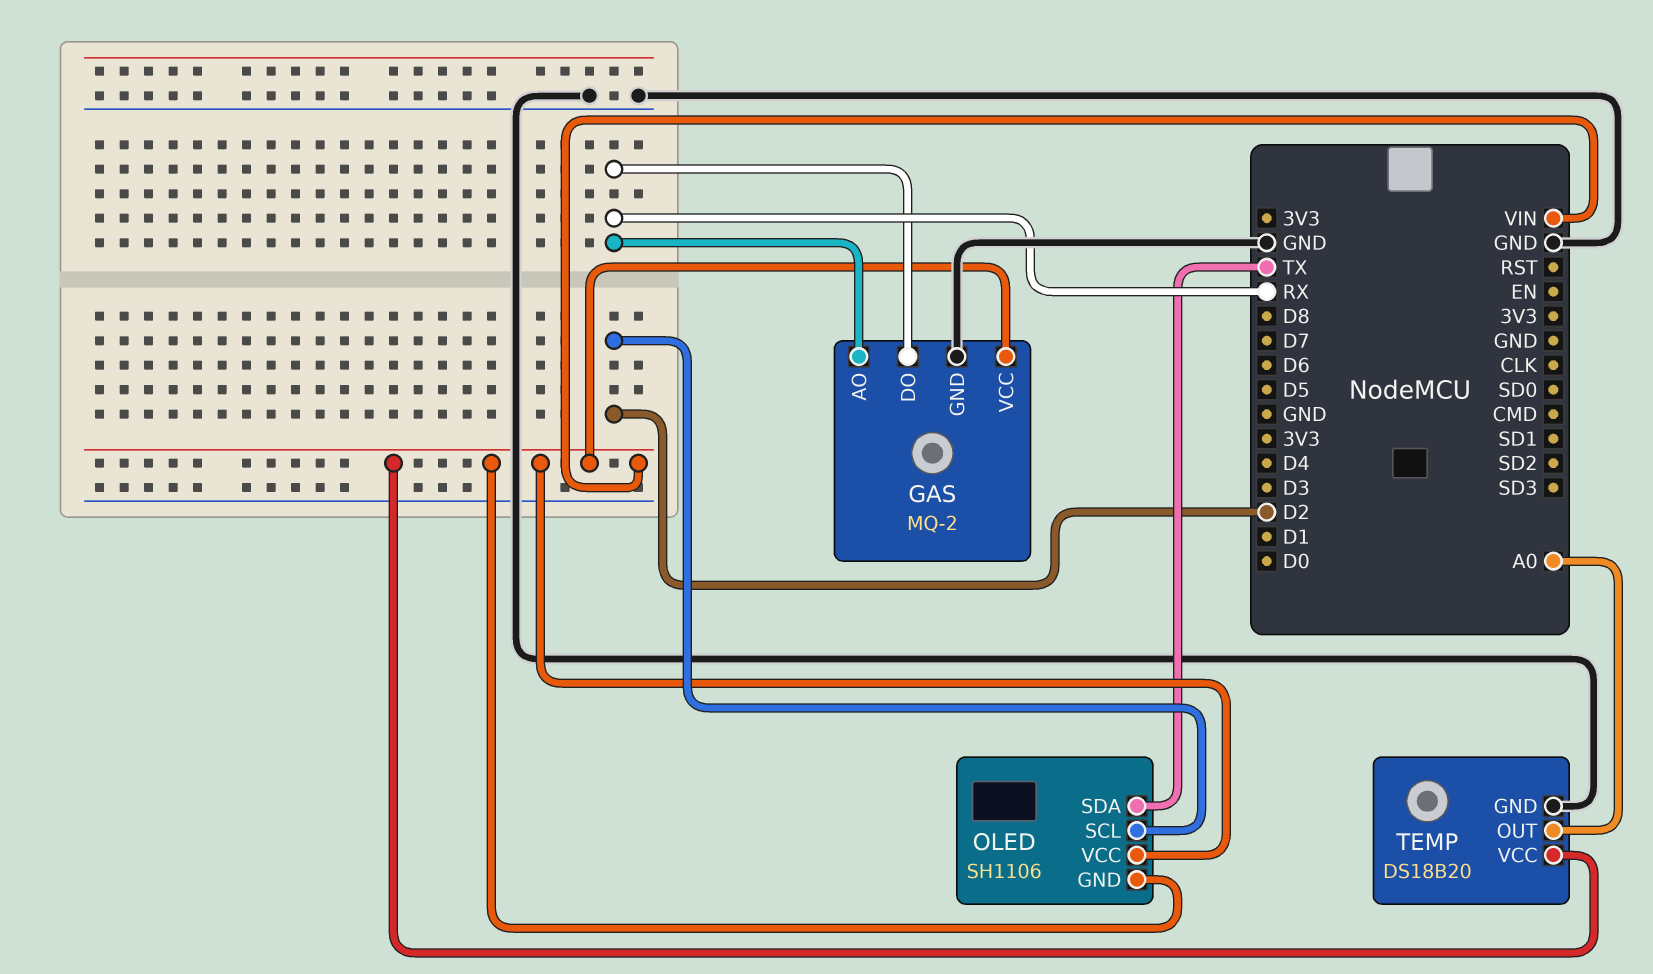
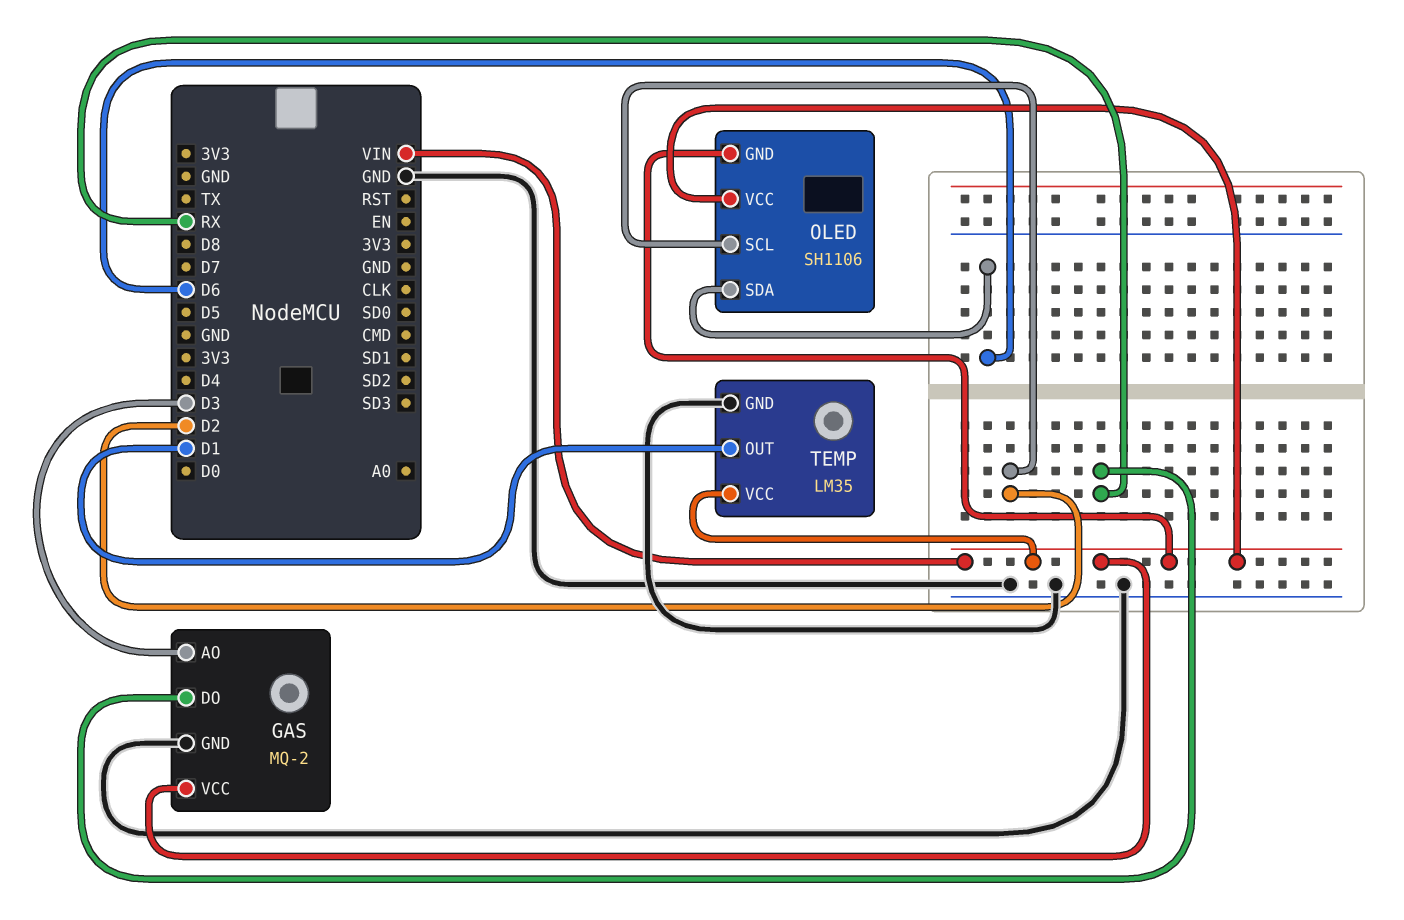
GAS pin AO: RX -> D3
OLED pin SDA: TX -> D6
TEMP: DS18B20 -> LM35
TEMP pin OUT: A0 -> D1

